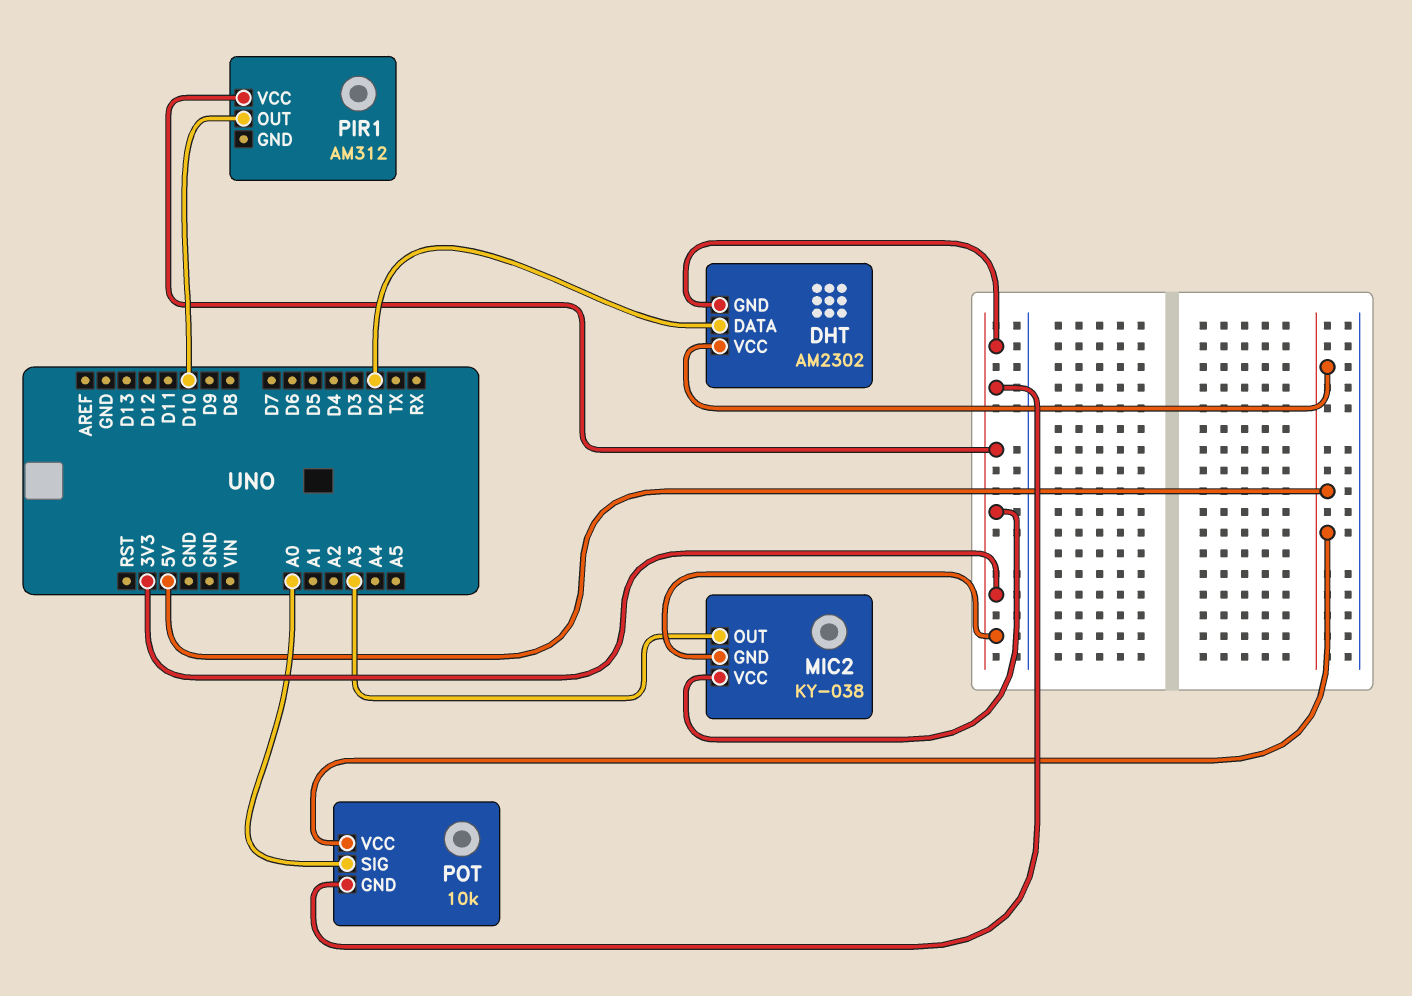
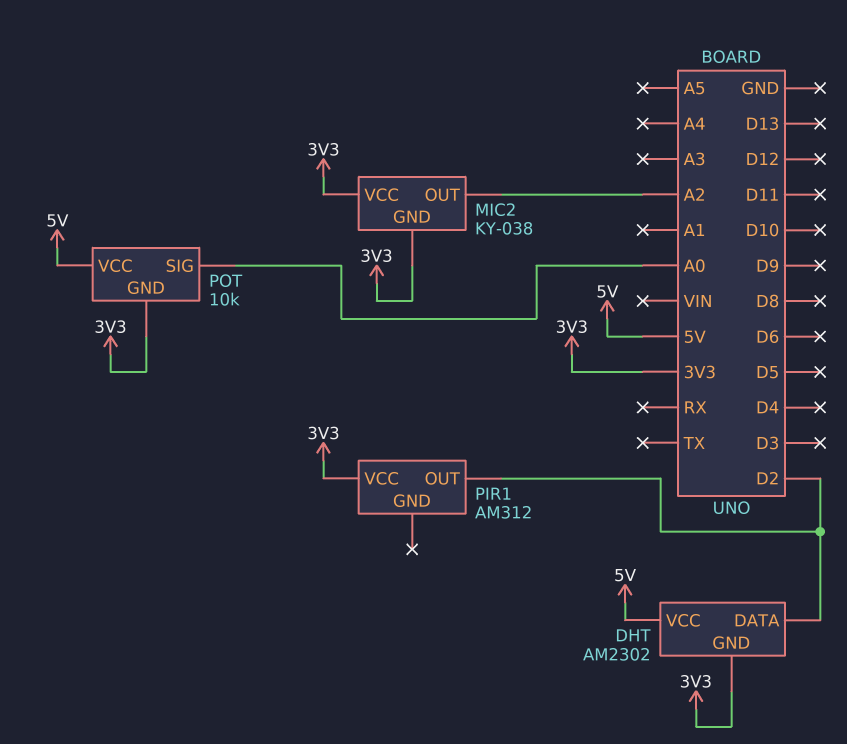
MIC2 pin OUT: A3 -> A2
PIR1 pin OUT: D10 -> D2

